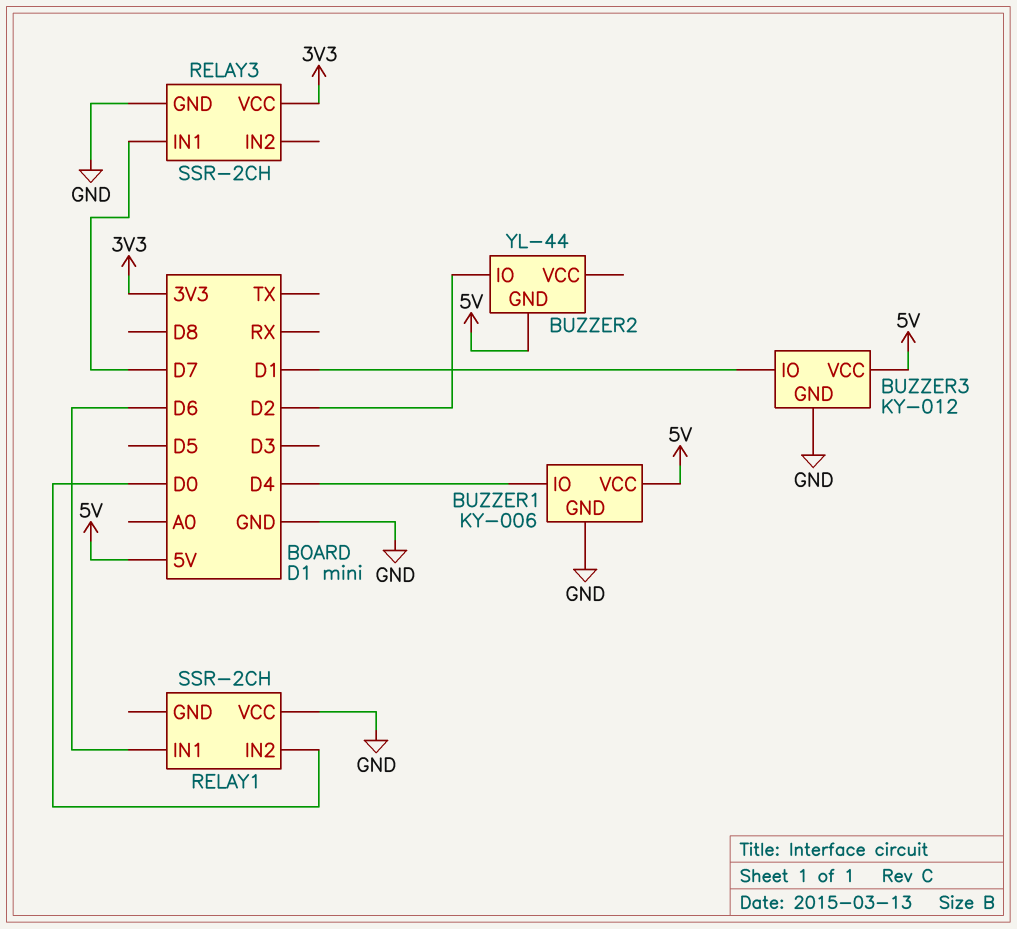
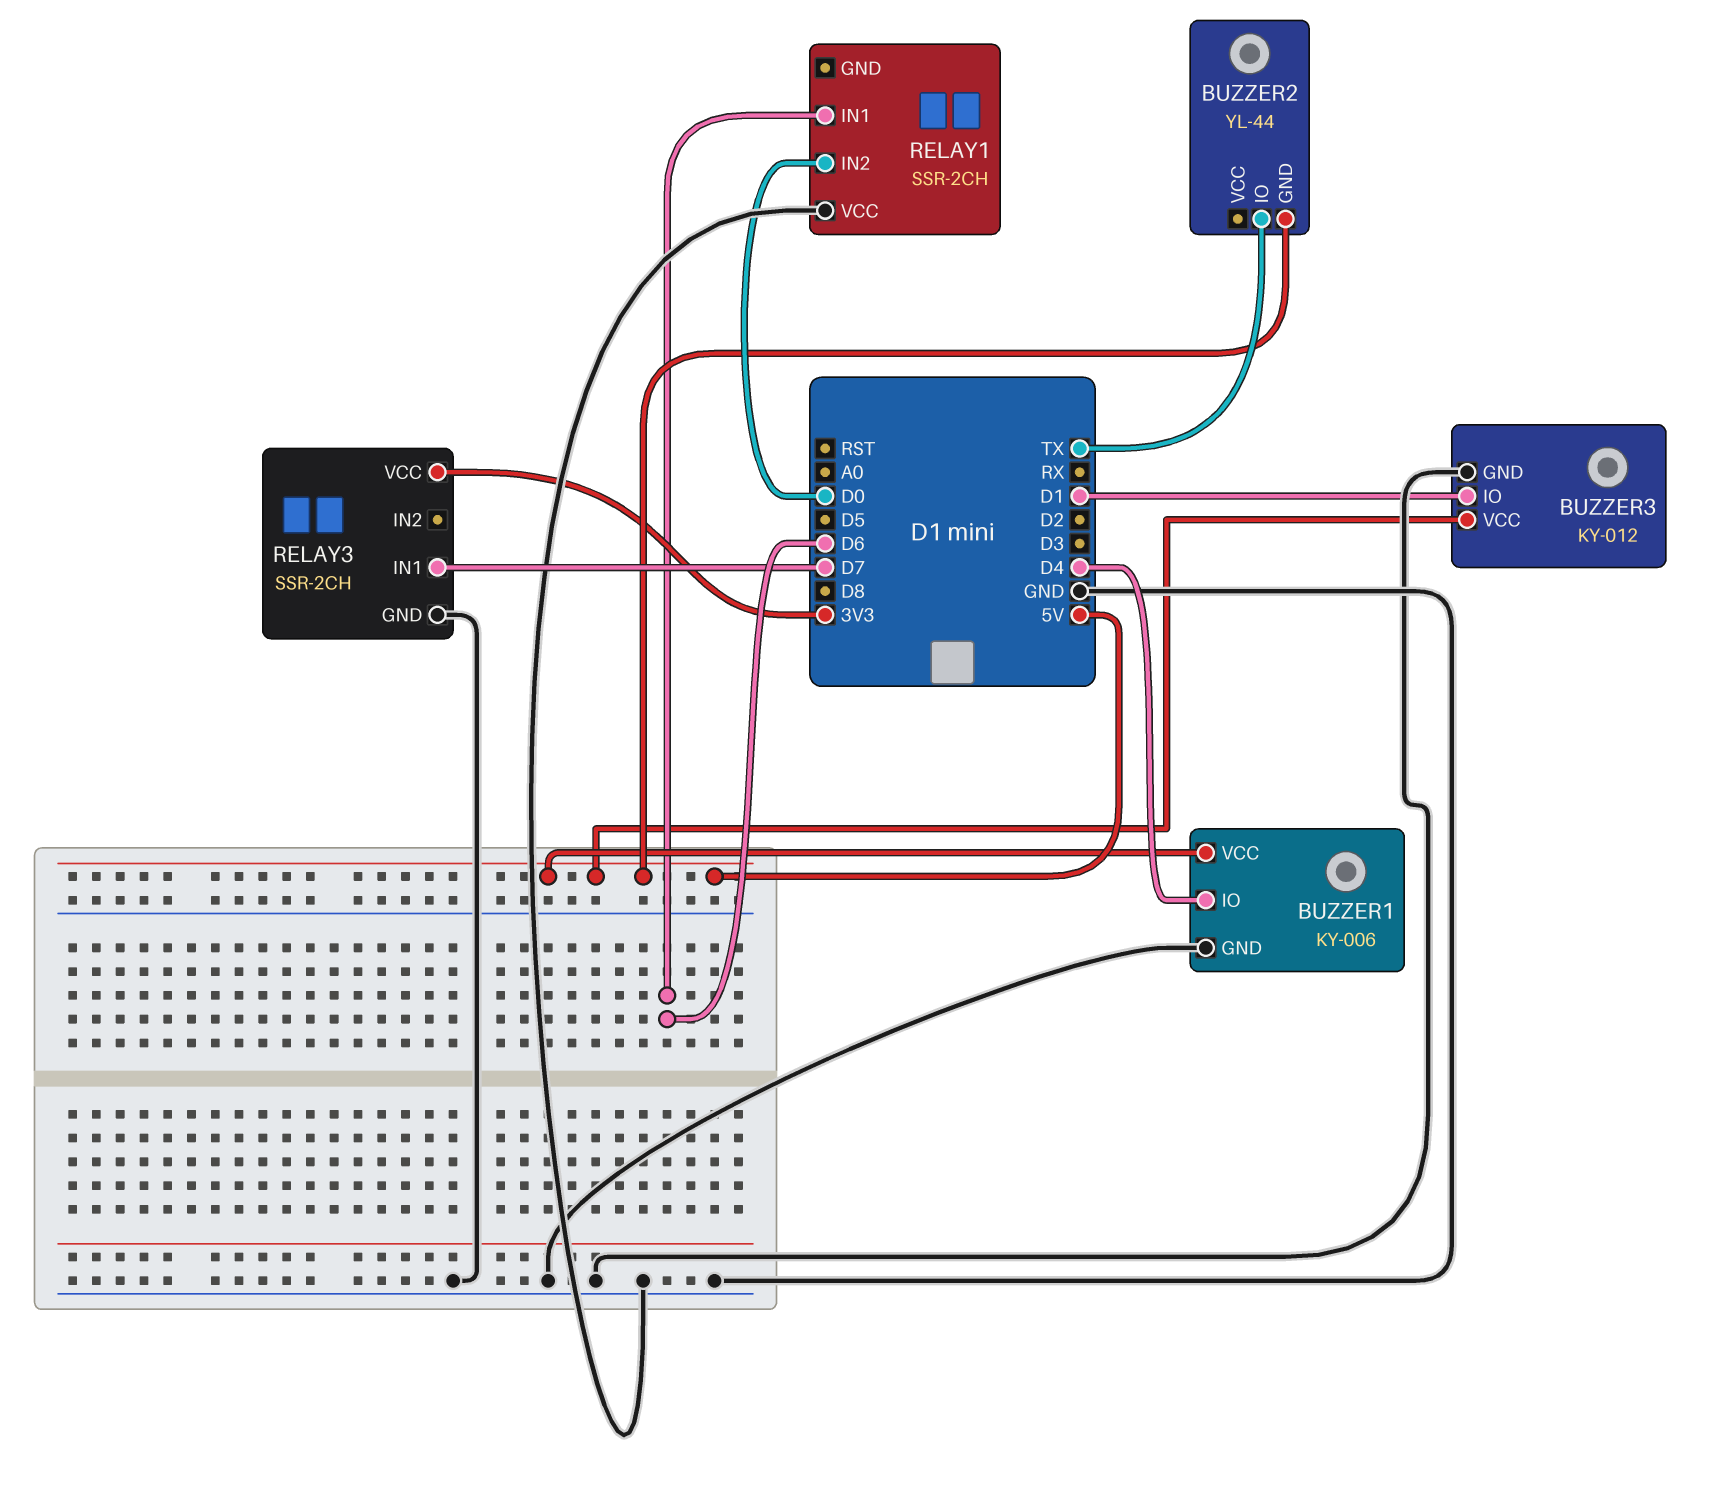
BUZZER2 pin IO: D2 -> TX

